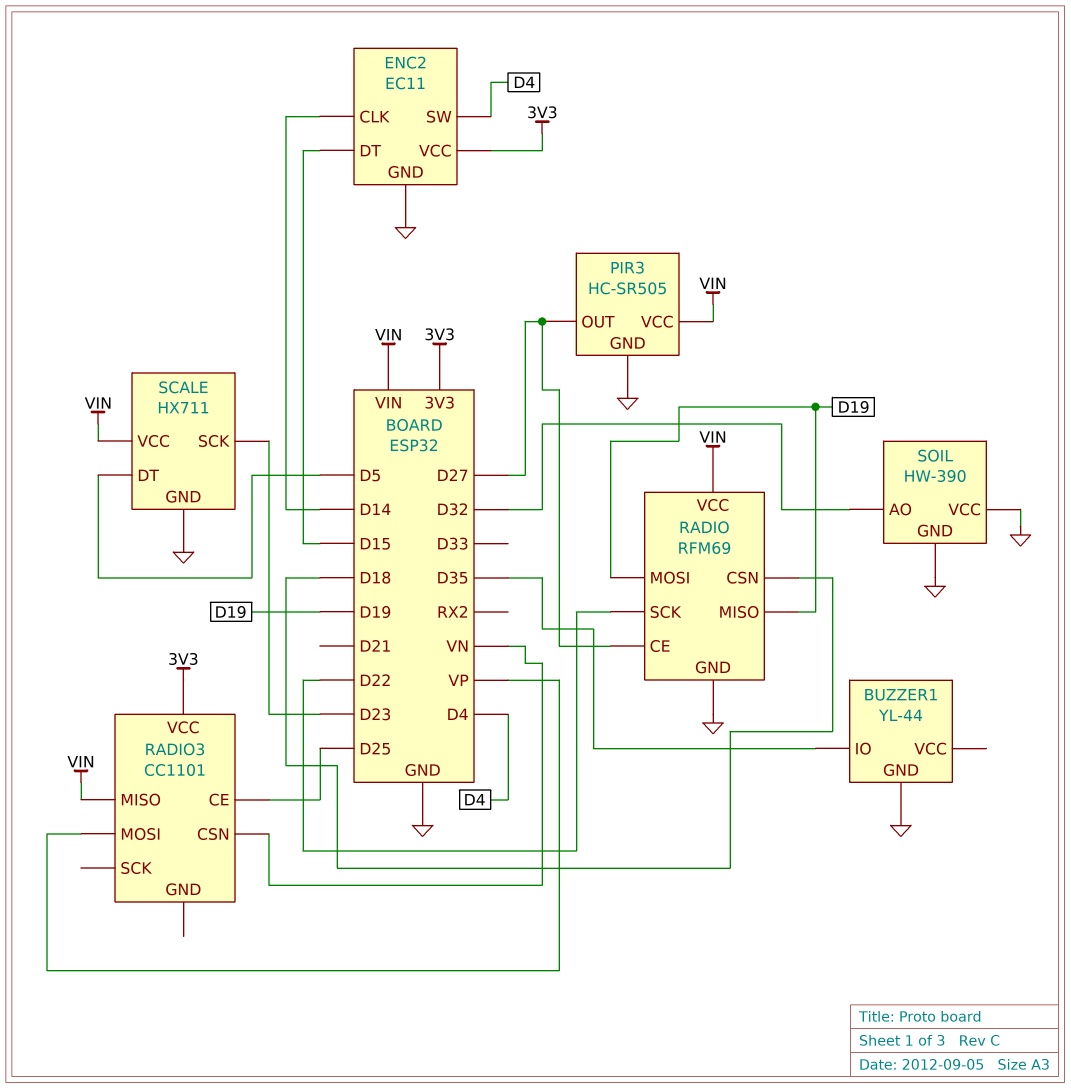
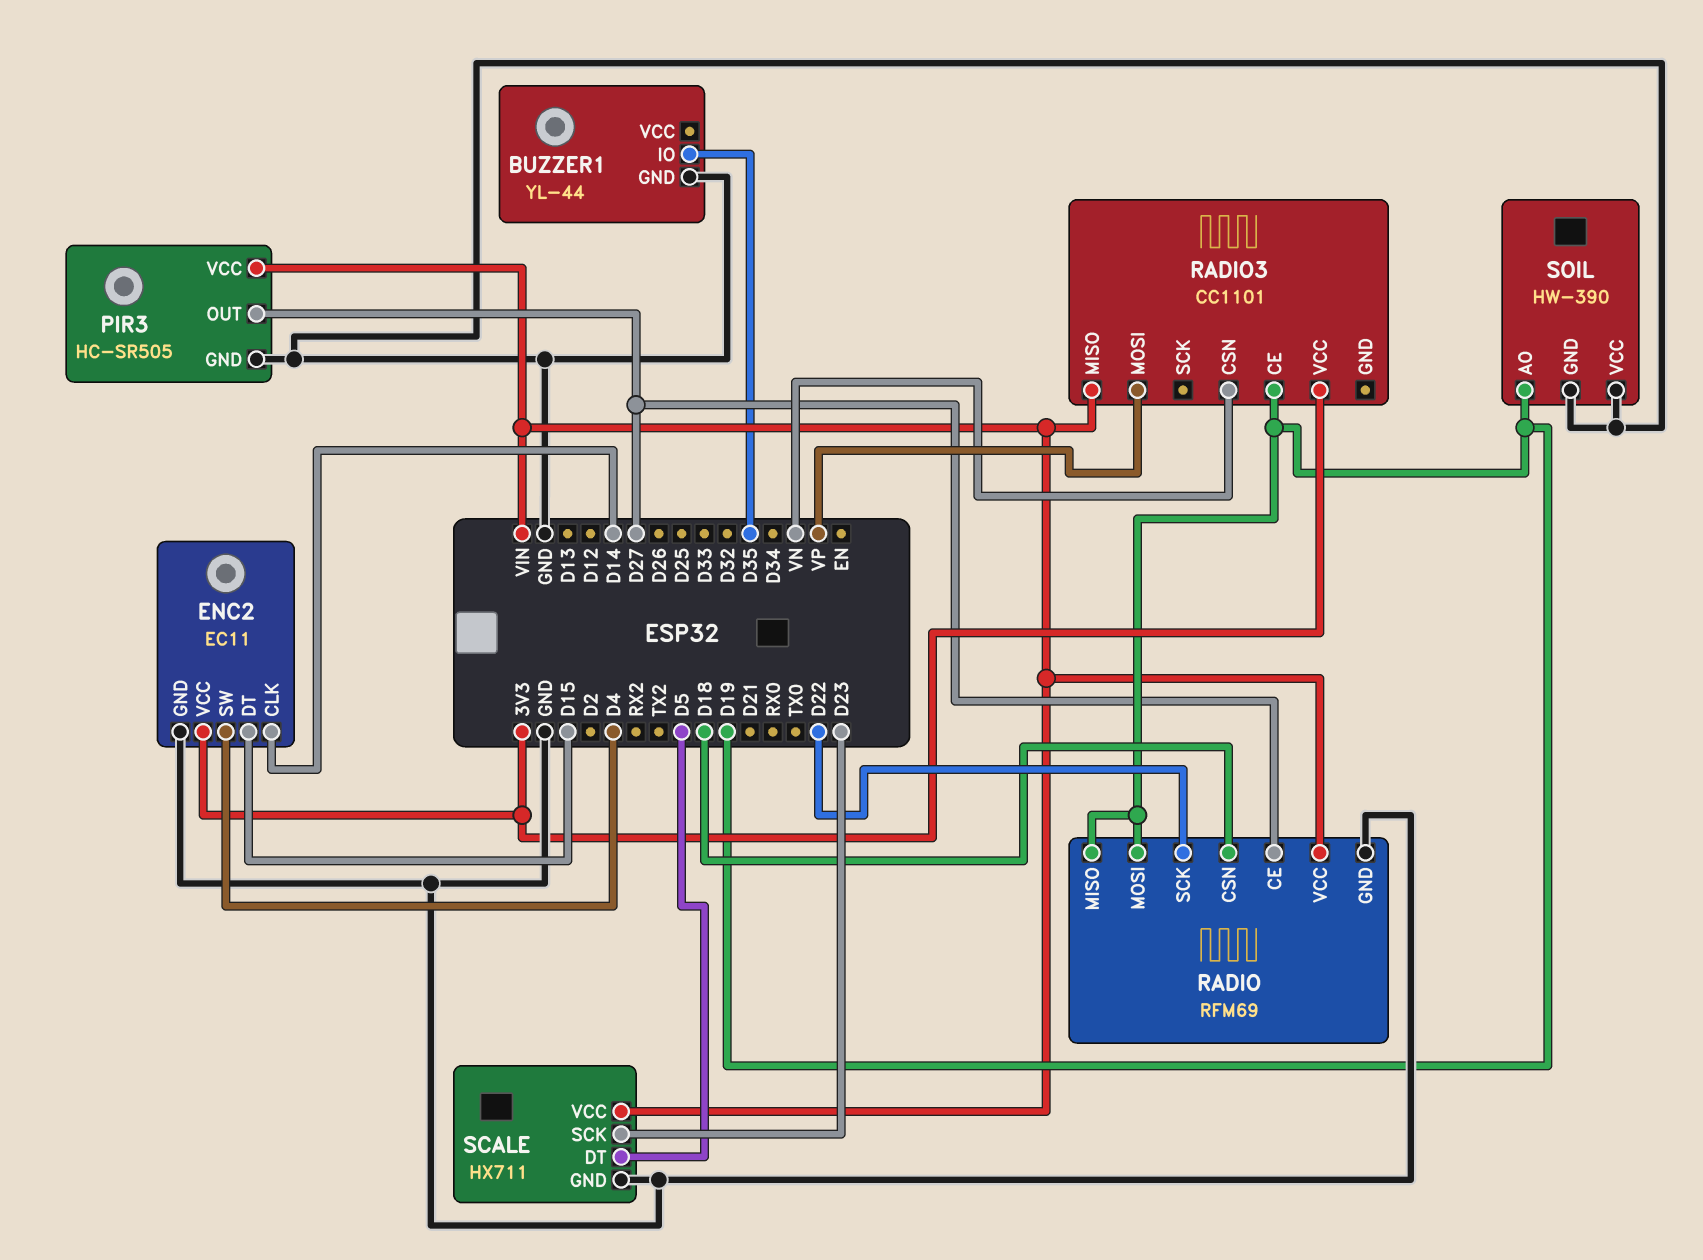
RADIO3 pin CE: D25 -> D19
SOIL pin AO: D32 -> D19

